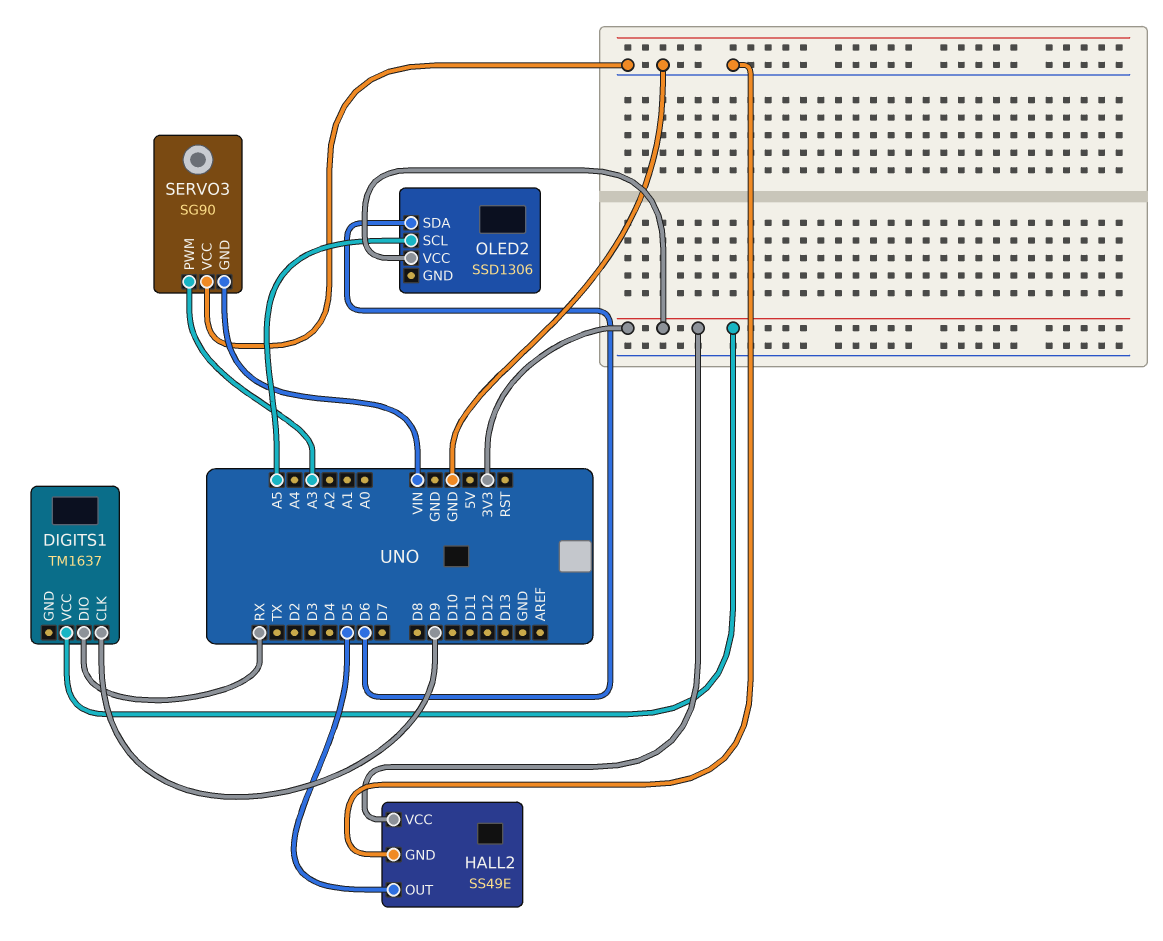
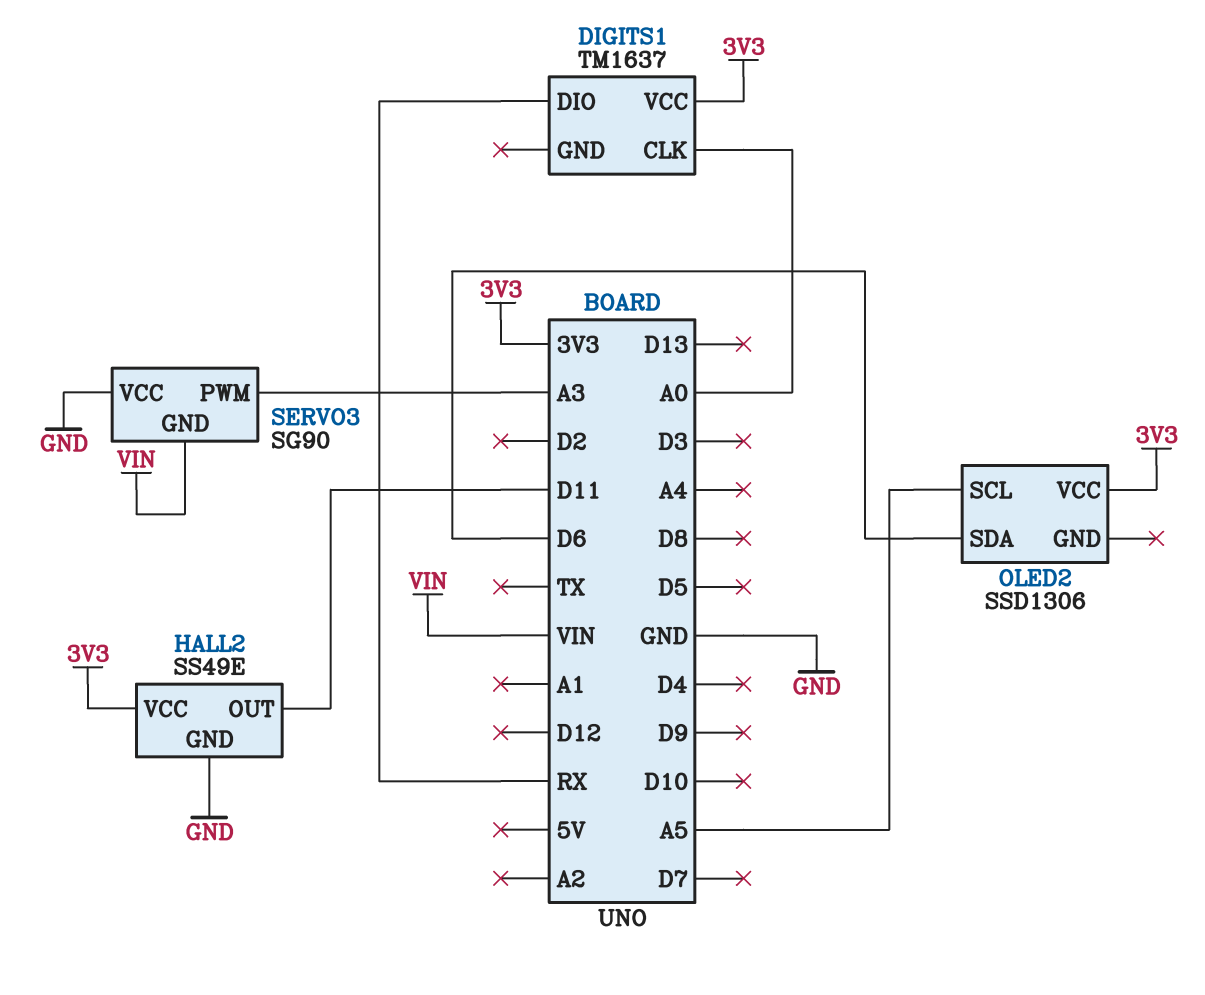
DIGITS1 pin CLK: D9 -> A0
HALL2 pin OUT: D5 -> D11

